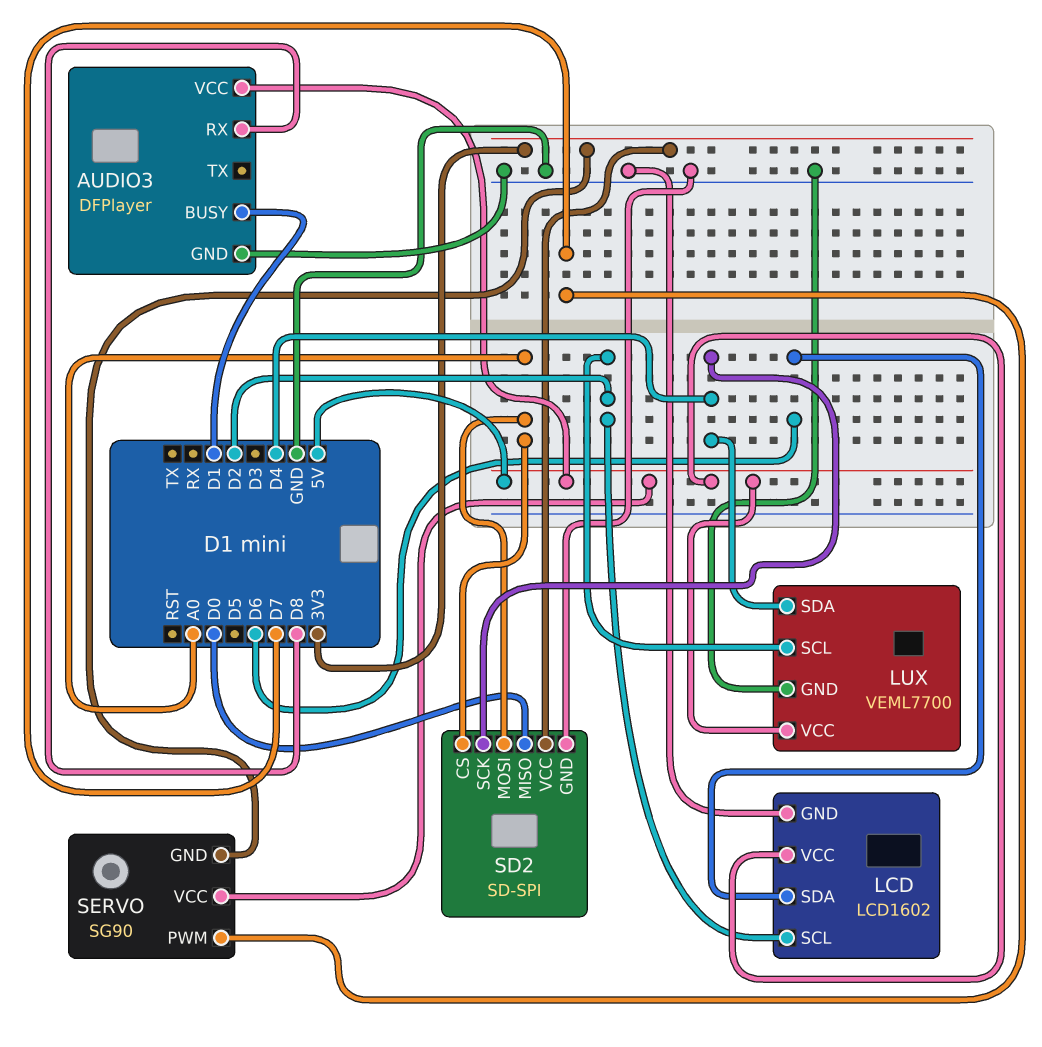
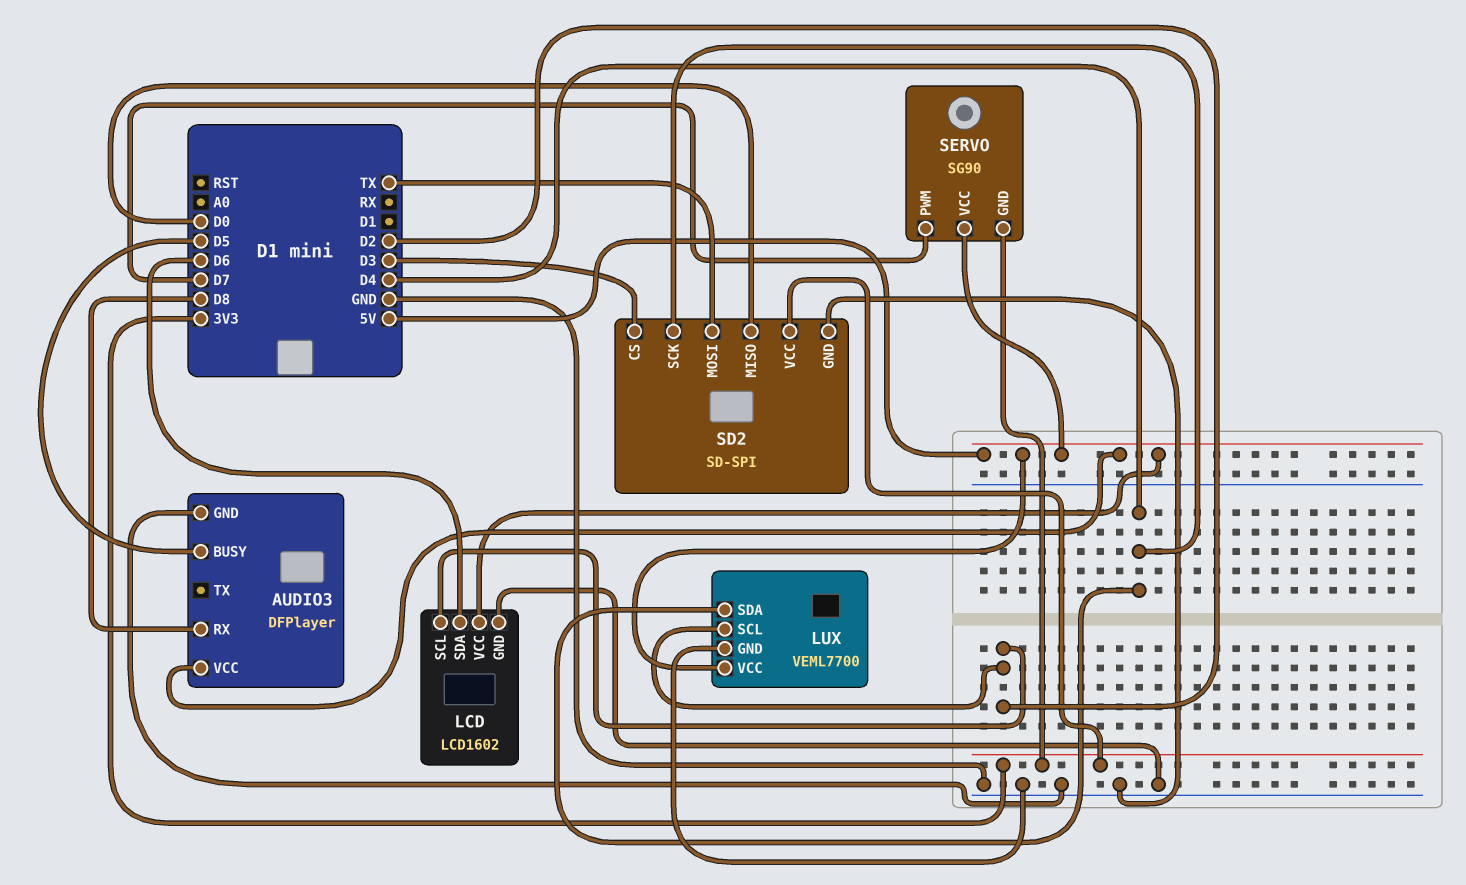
AUDIO3 pin BUSY: D1 -> D5
SD2 pin CS: A0 -> D3
SD2 pin MOSI: A0 -> TX

